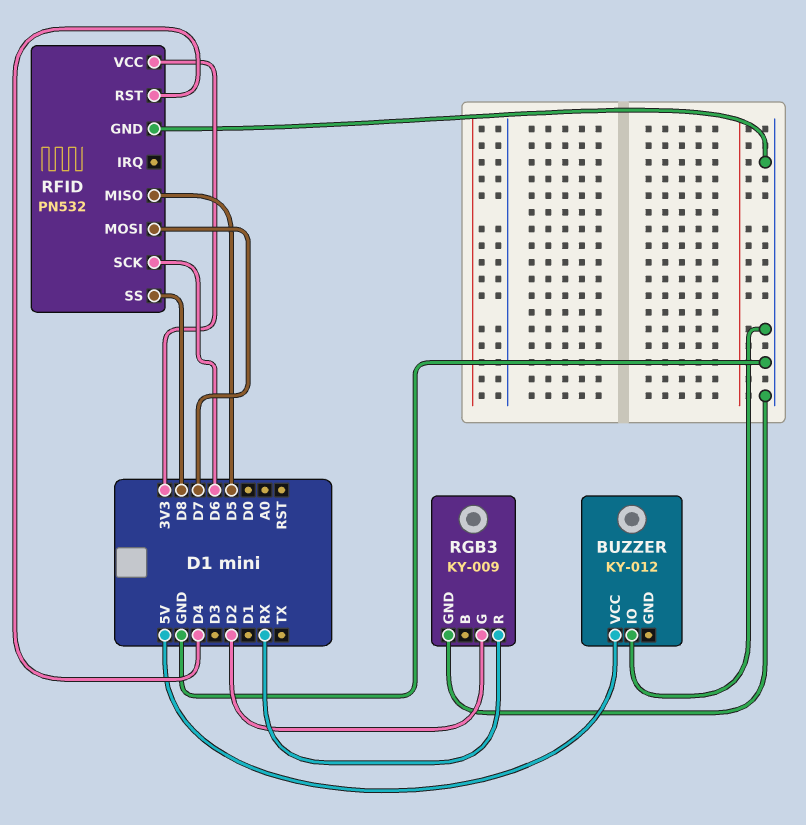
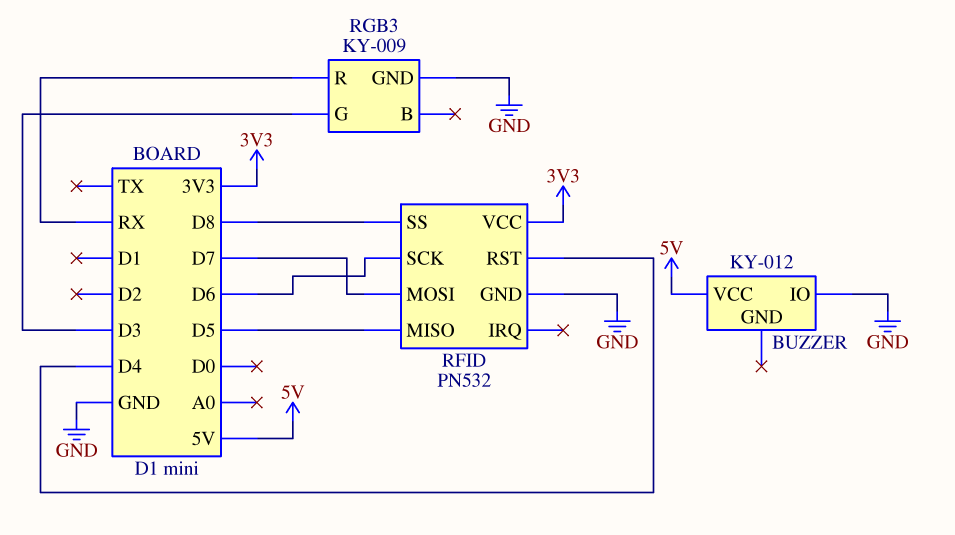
RGB3 pin G: D2 -> D3

